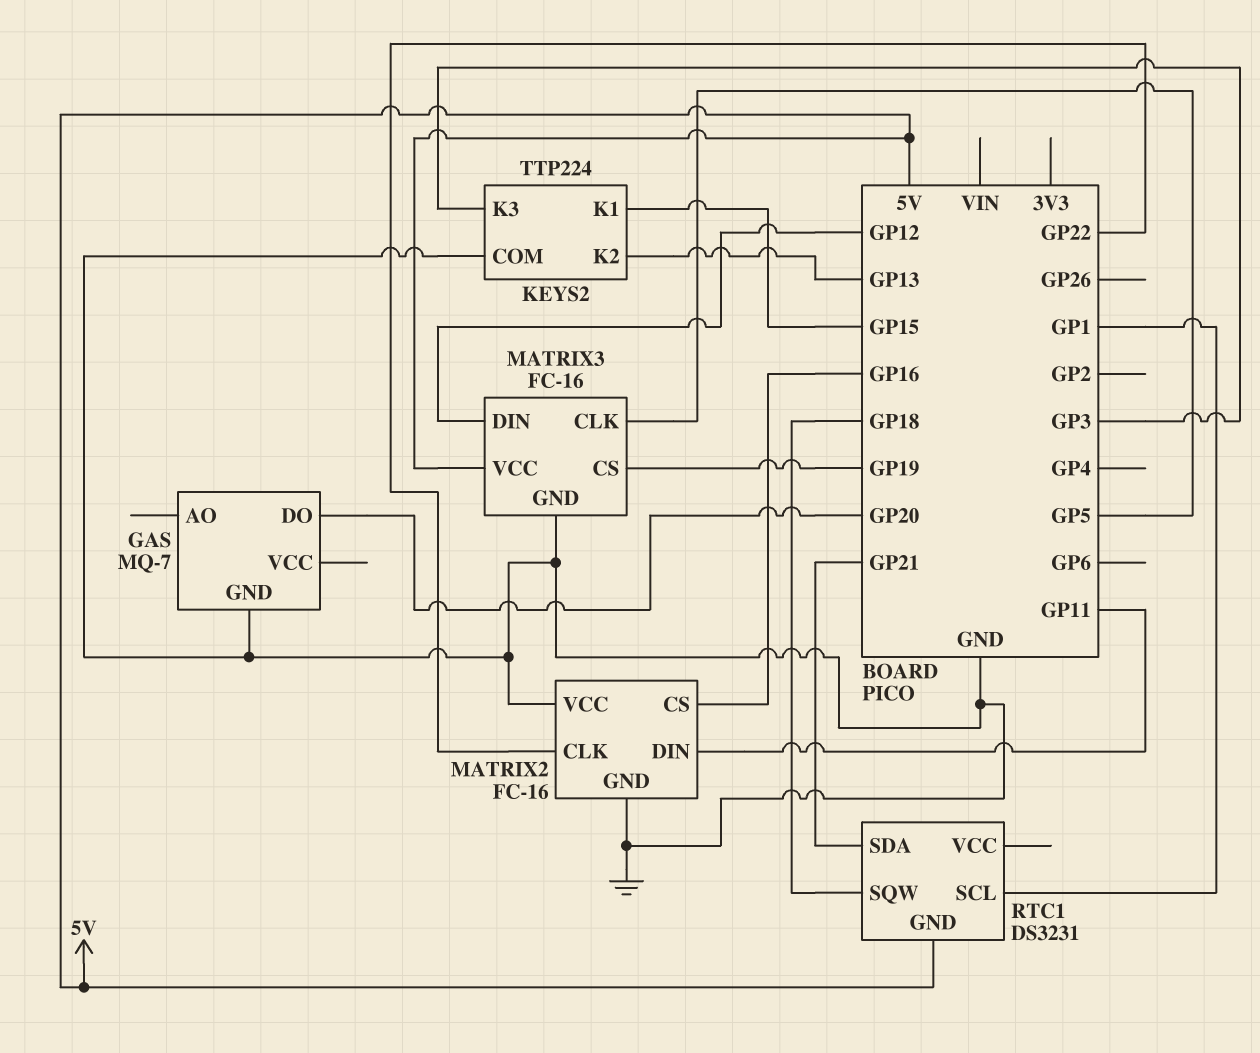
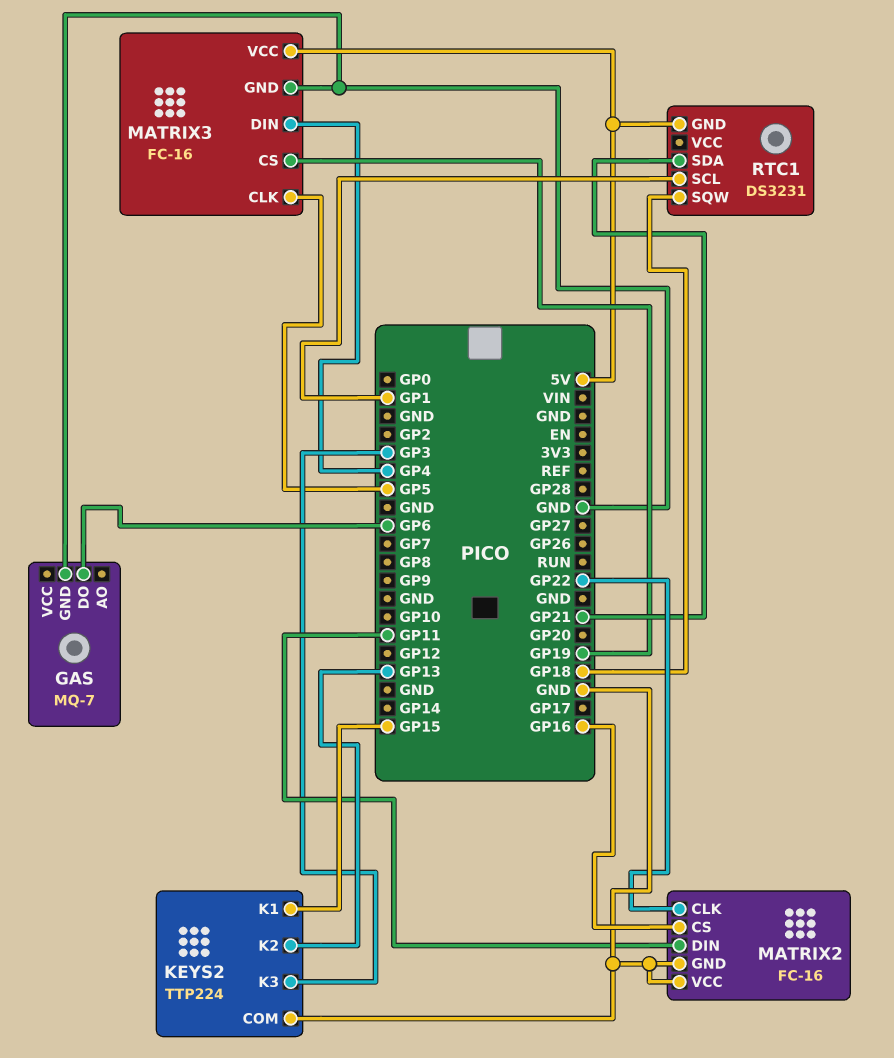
GAS pin DO: GP20 -> GP6
MATRIX3 pin DIN: GP12 -> GP4

